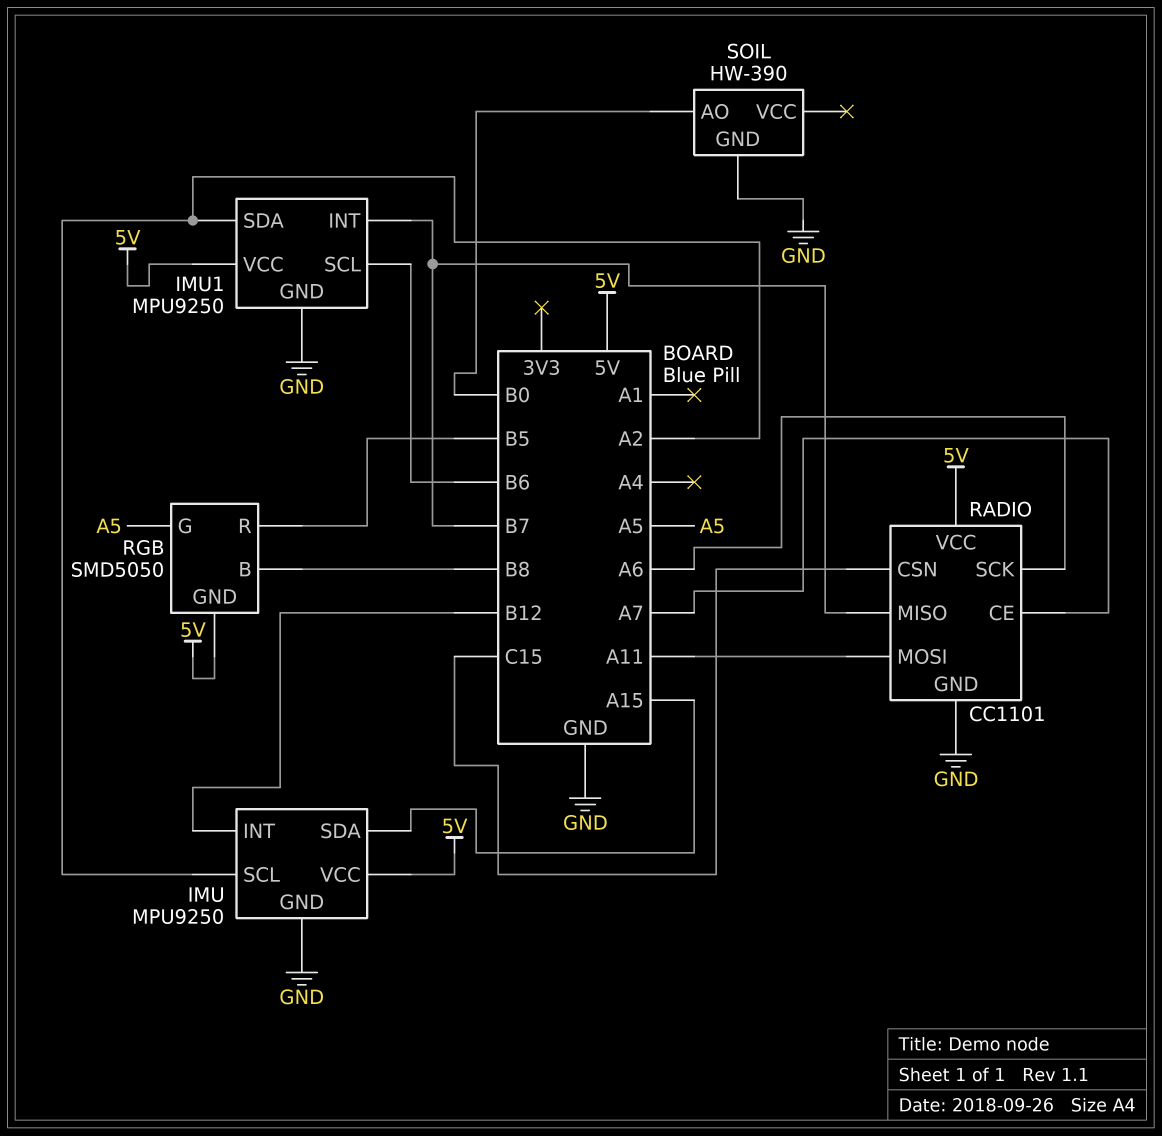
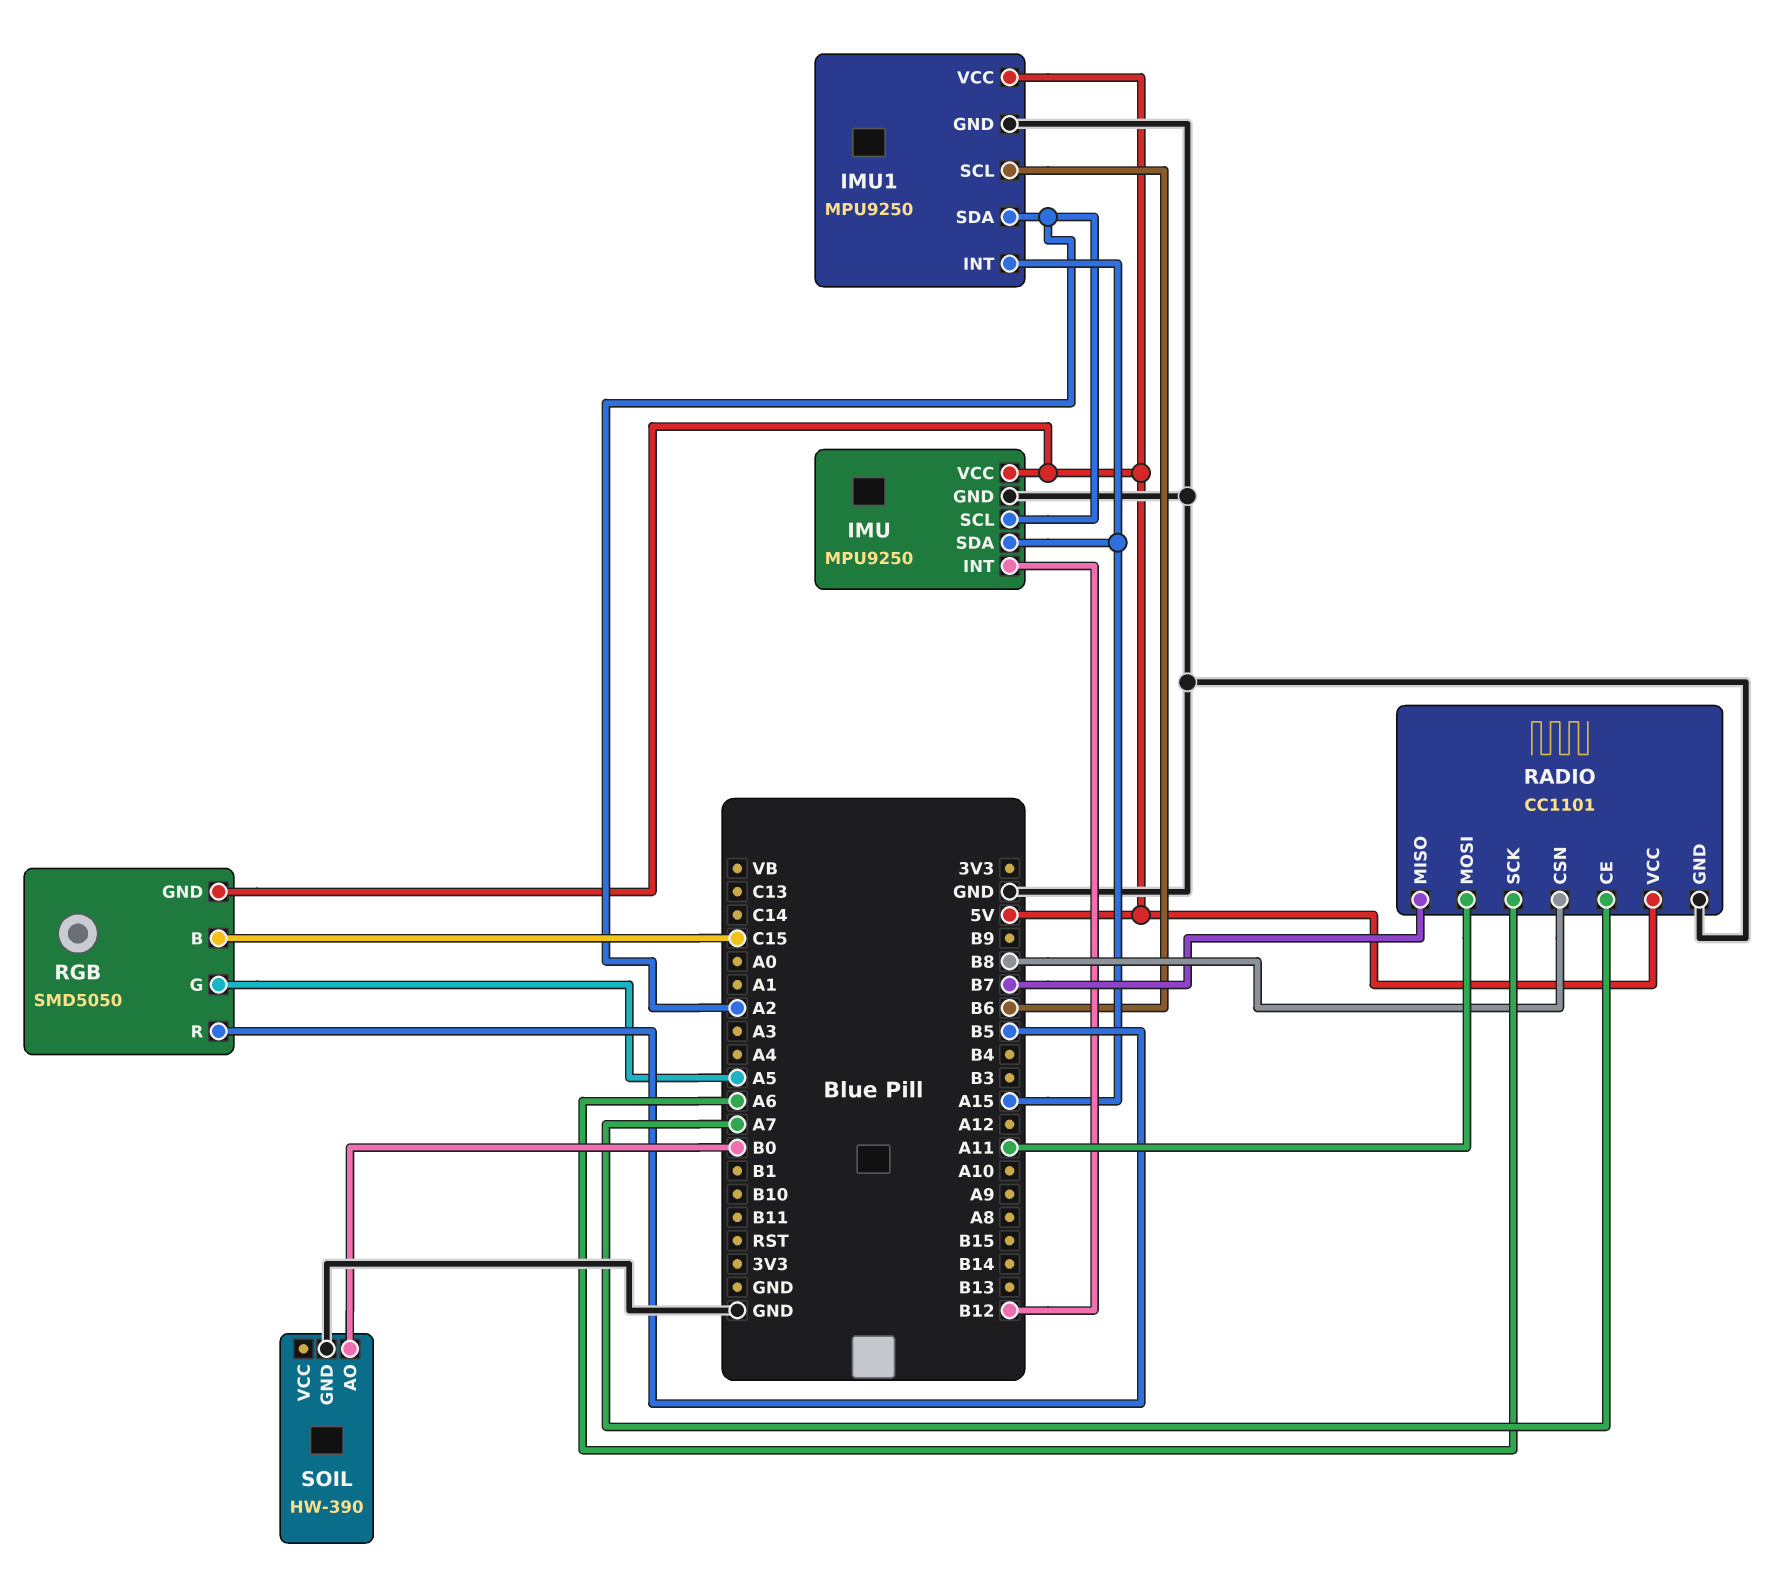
IMU1 pin INT: B7 -> A15
RADIO pin CSN: C15 -> B8
RGB pin B: B8 -> C15

